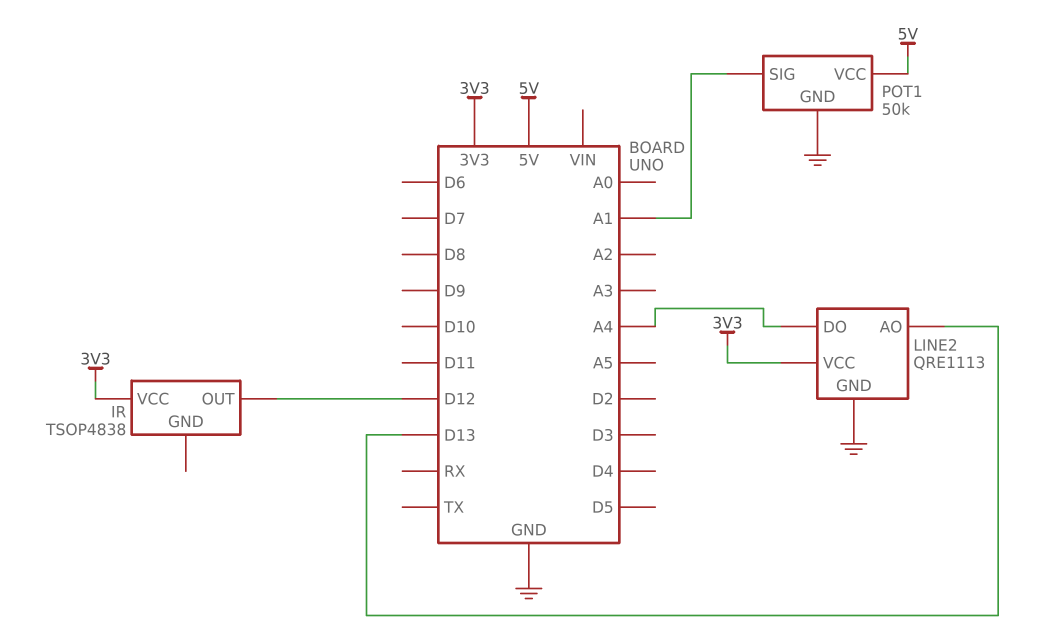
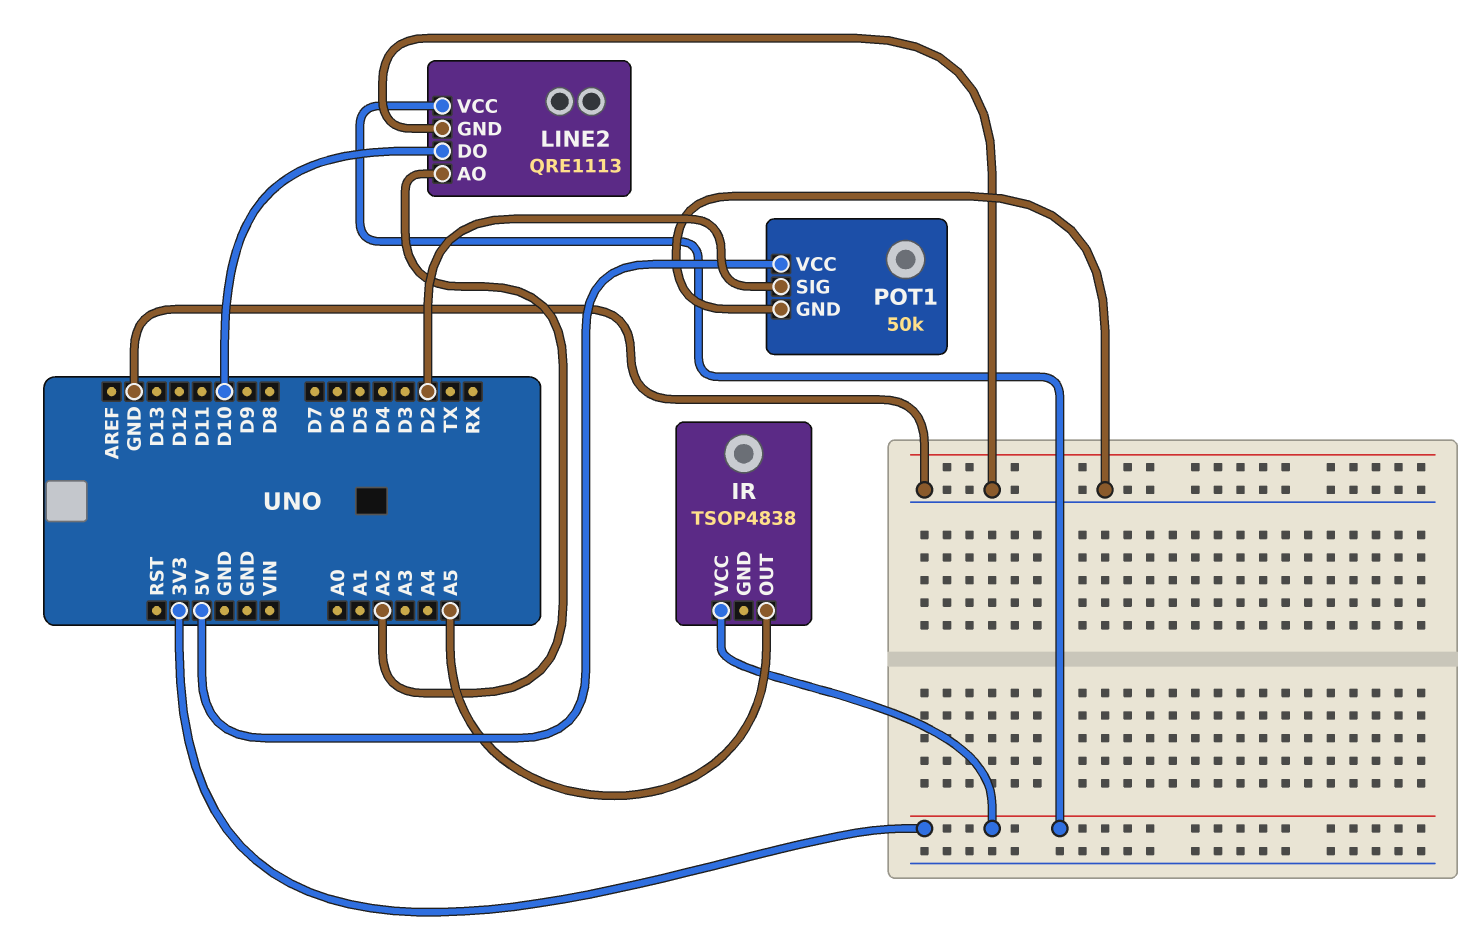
IR pin OUT: D12 -> A5
LINE2 pin AO: D13 -> A2
LINE2 pin DO: A4 -> D10
POT1 pin SIG: A1 -> D2

